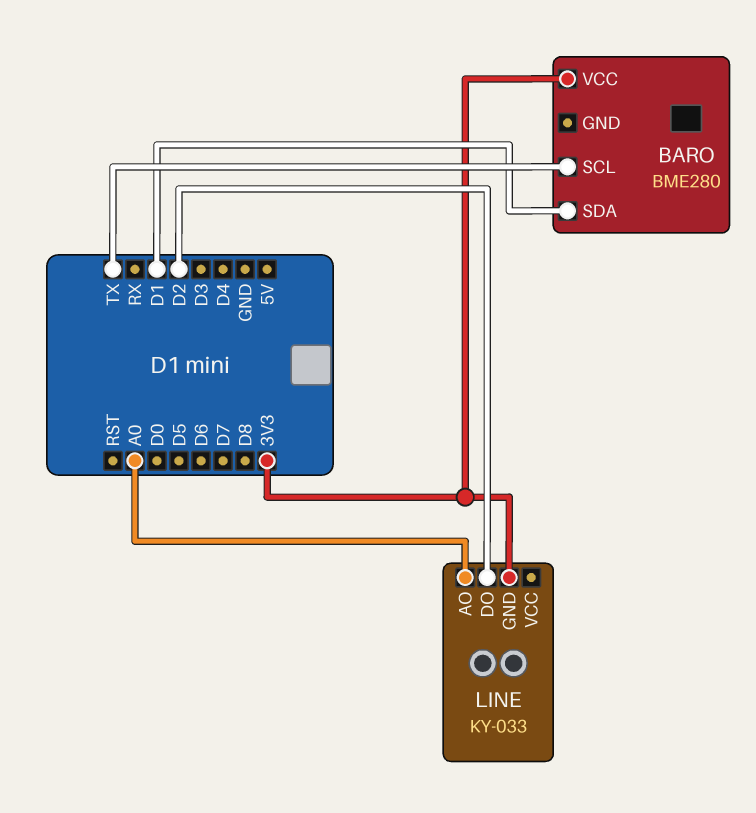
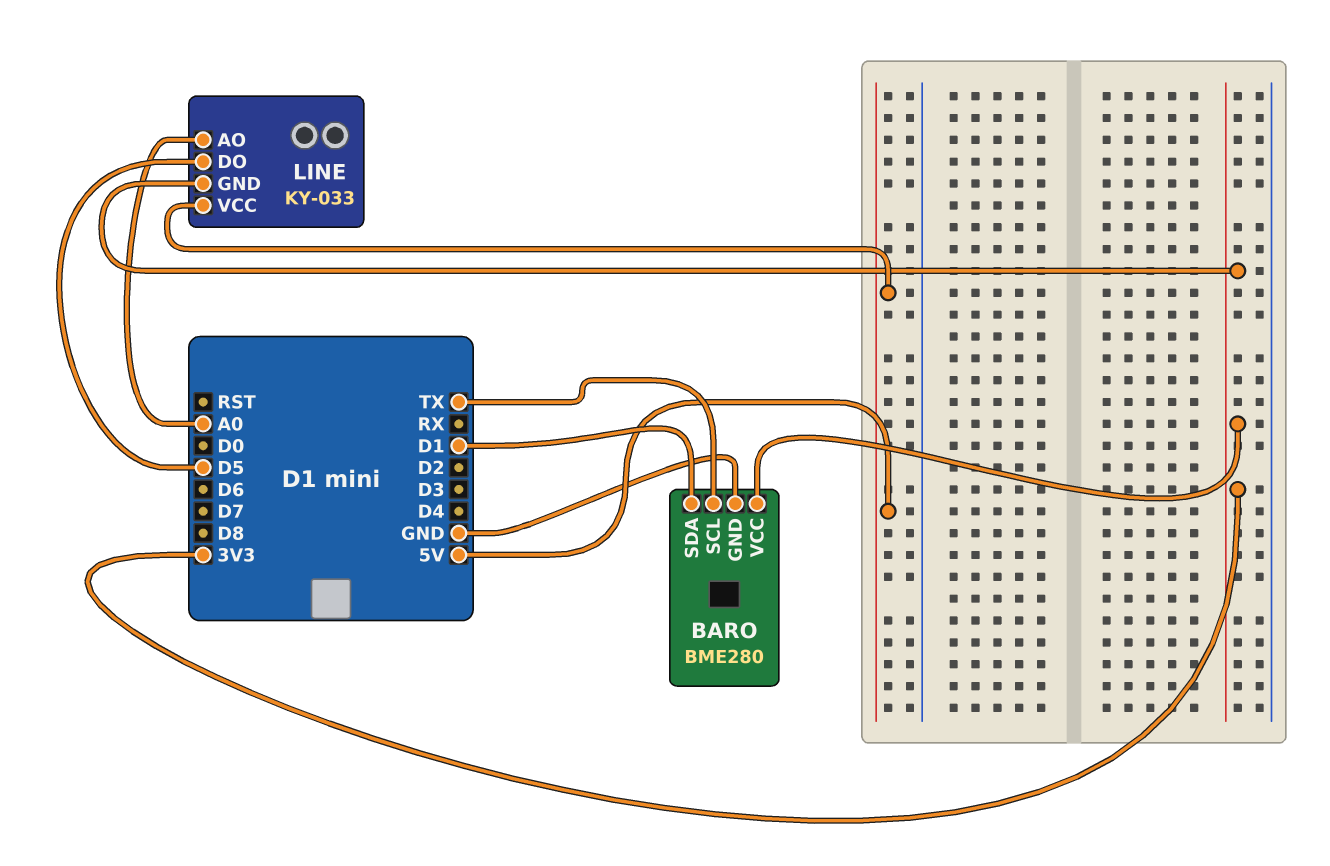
BARO pin GND: none -> GND
LINE pin DO: D2 -> D5
LINE pin VCC: none -> 5V

